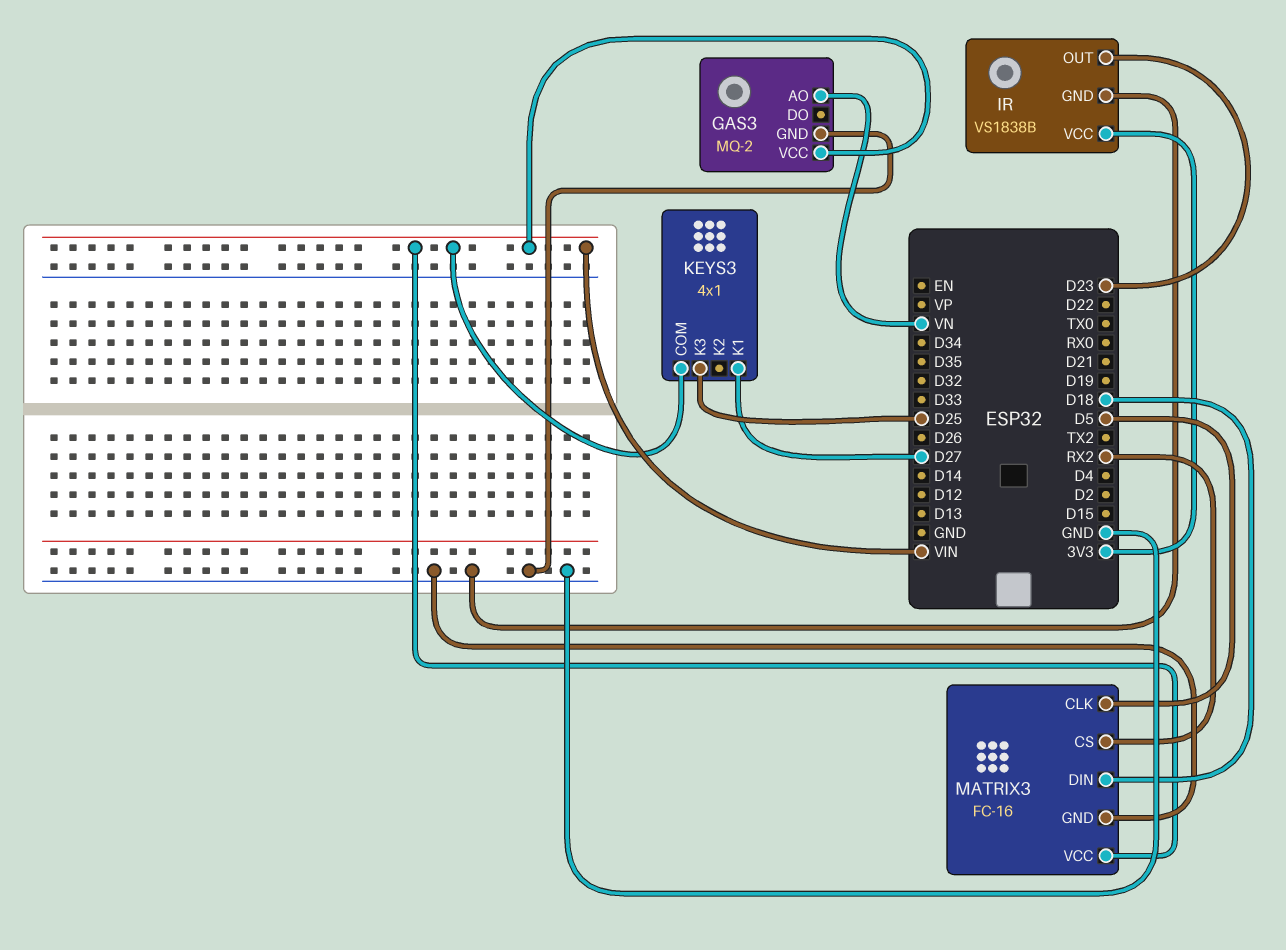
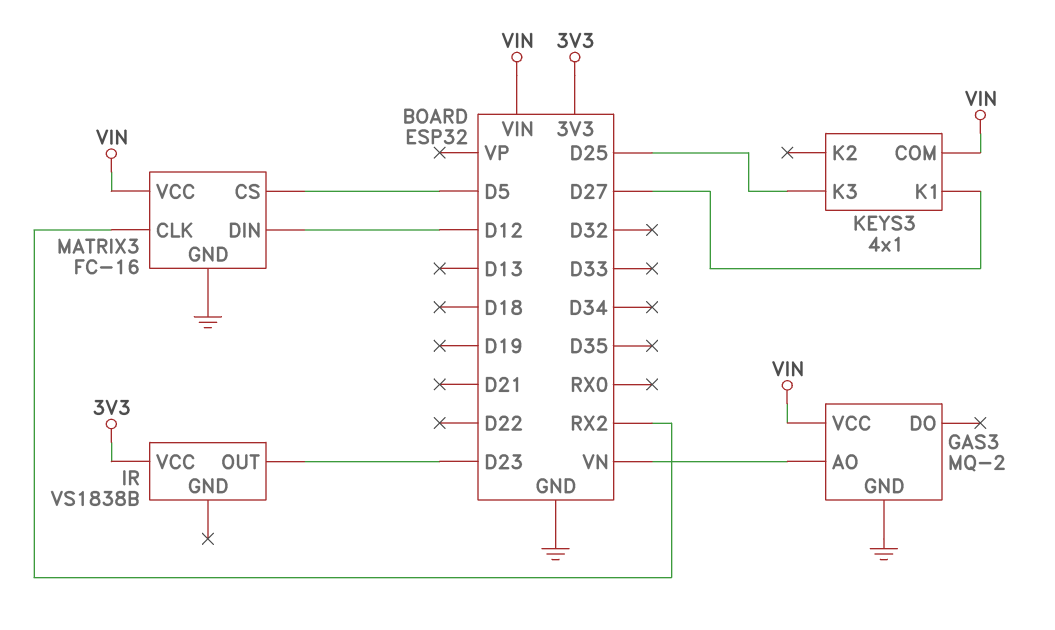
IR pin GND: GND -> none
MATRIX3 pin CLK: D5 -> RX2
MATRIX3 pin CS: RX2 -> D5
MATRIX3 pin DIN: D18 -> D12

